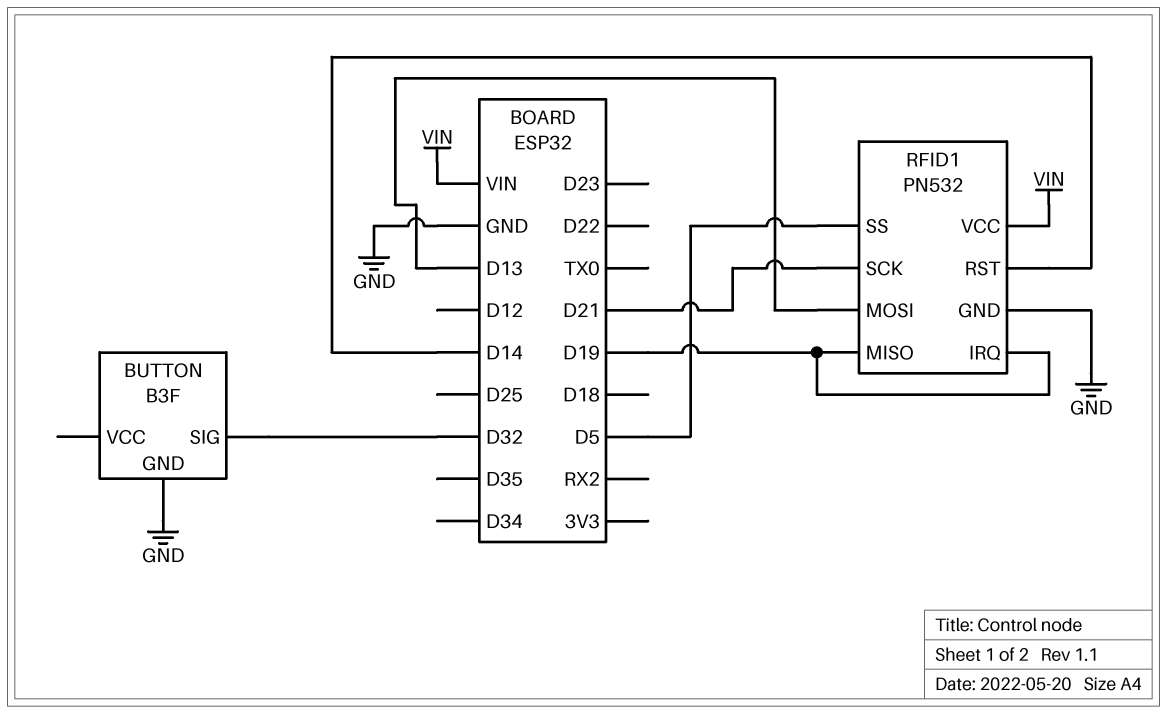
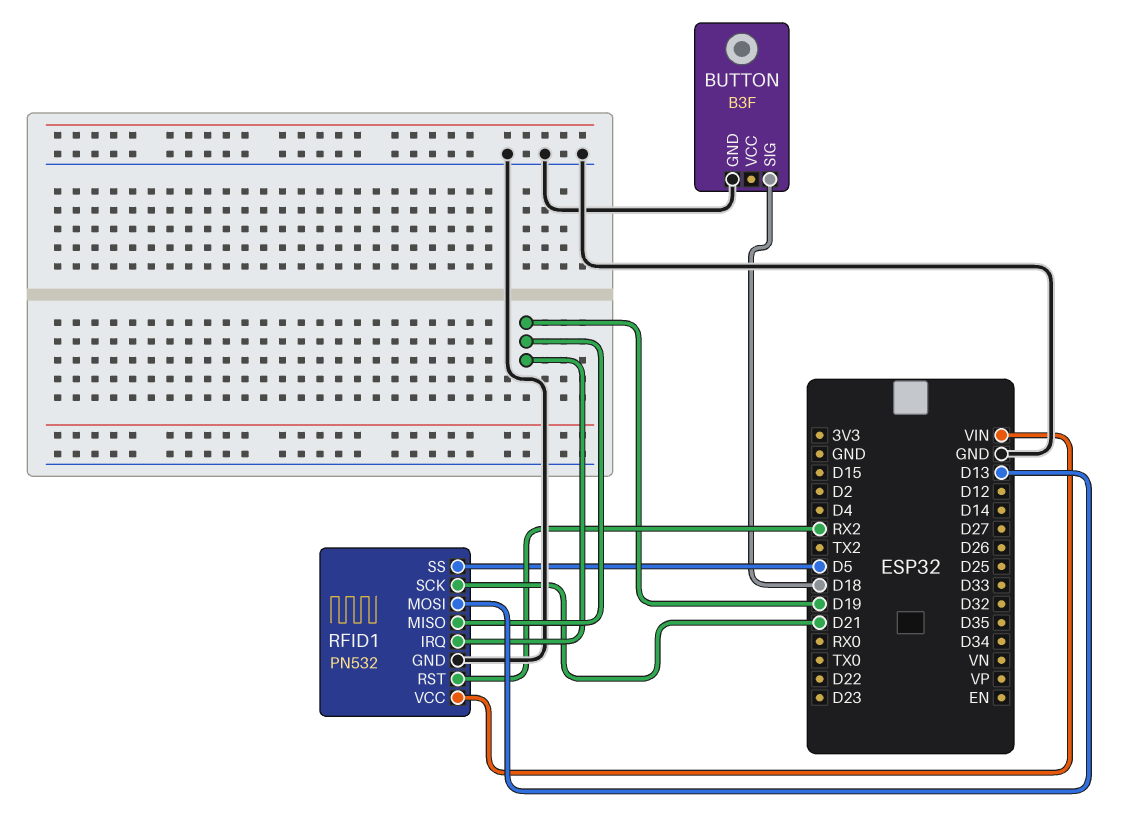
BUTTON pin SIG: D32 -> D18
RFID1 pin RST: D14 -> RX2

